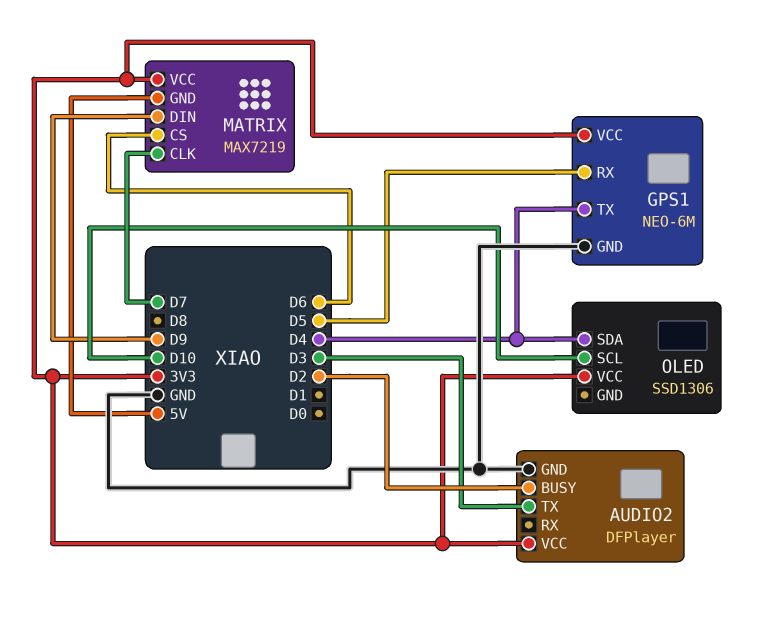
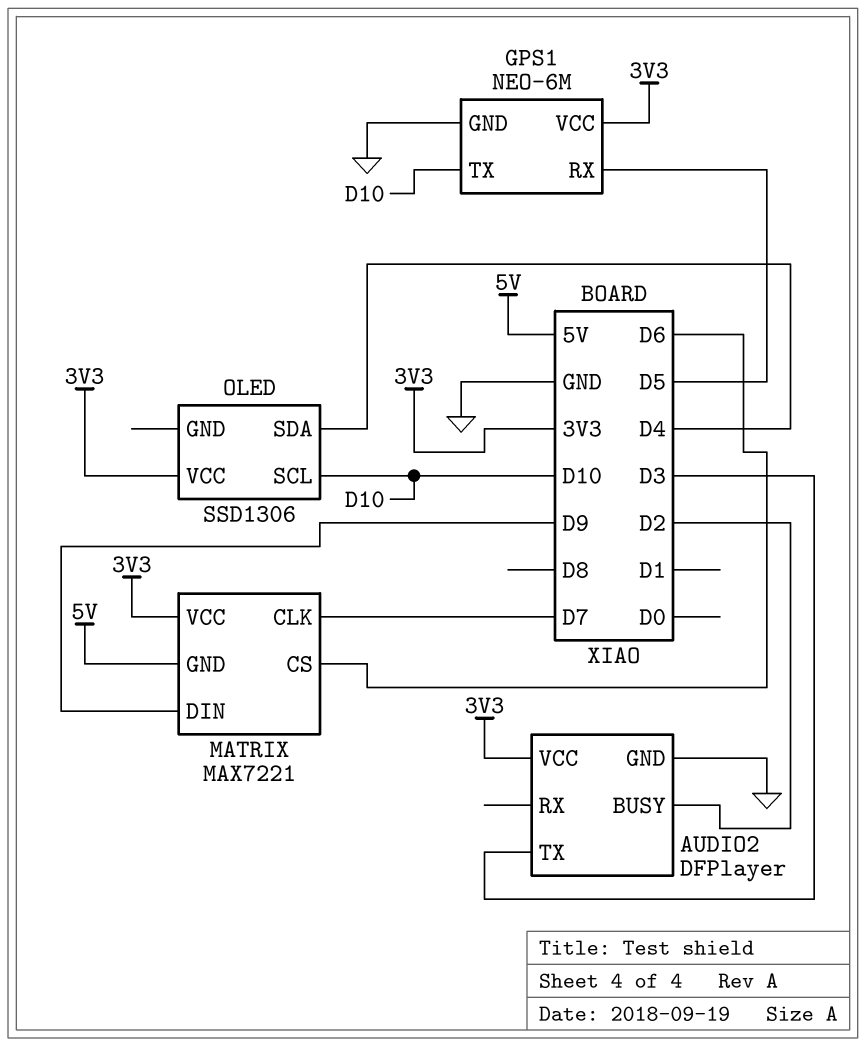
GPS1 pin TX: D4 -> D10
MATRIX: MAX7219 -> MAX7221

